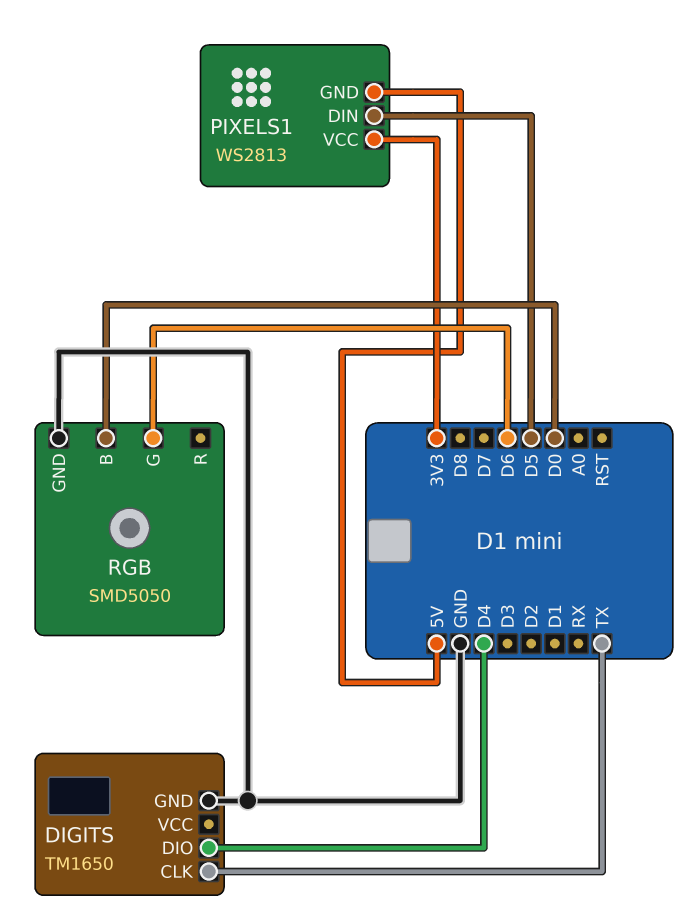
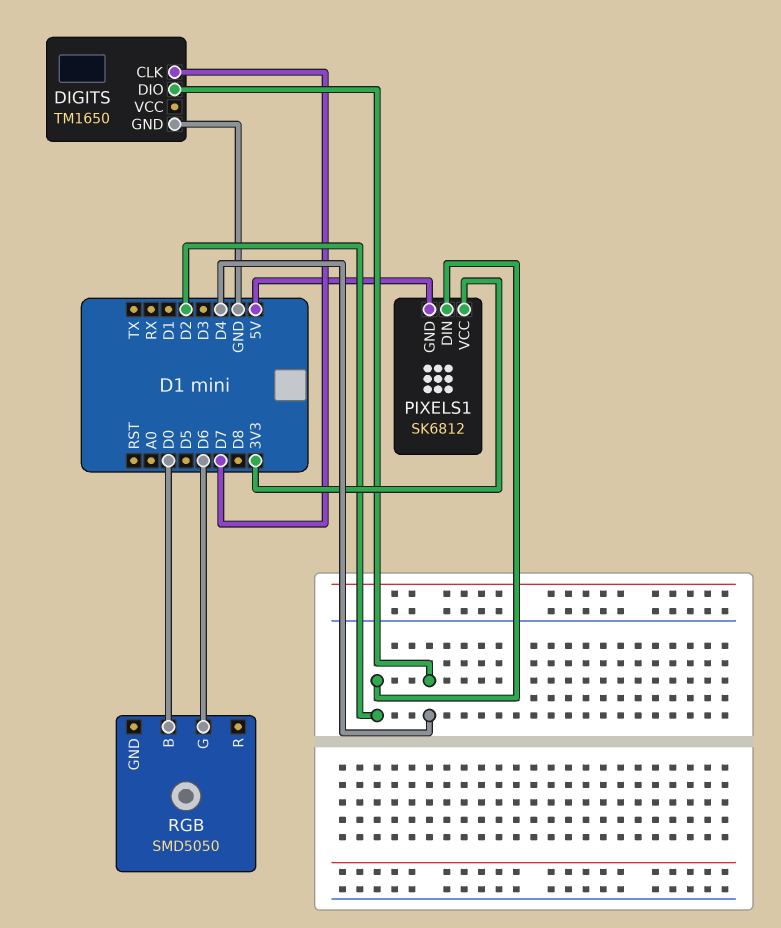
DIGITS pin CLK: TX -> D7
PIXELS1: WS2813 -> SK6812
PIXELS1 pin DIN: D5 -> D2
RGB pin GND: GND -> none

